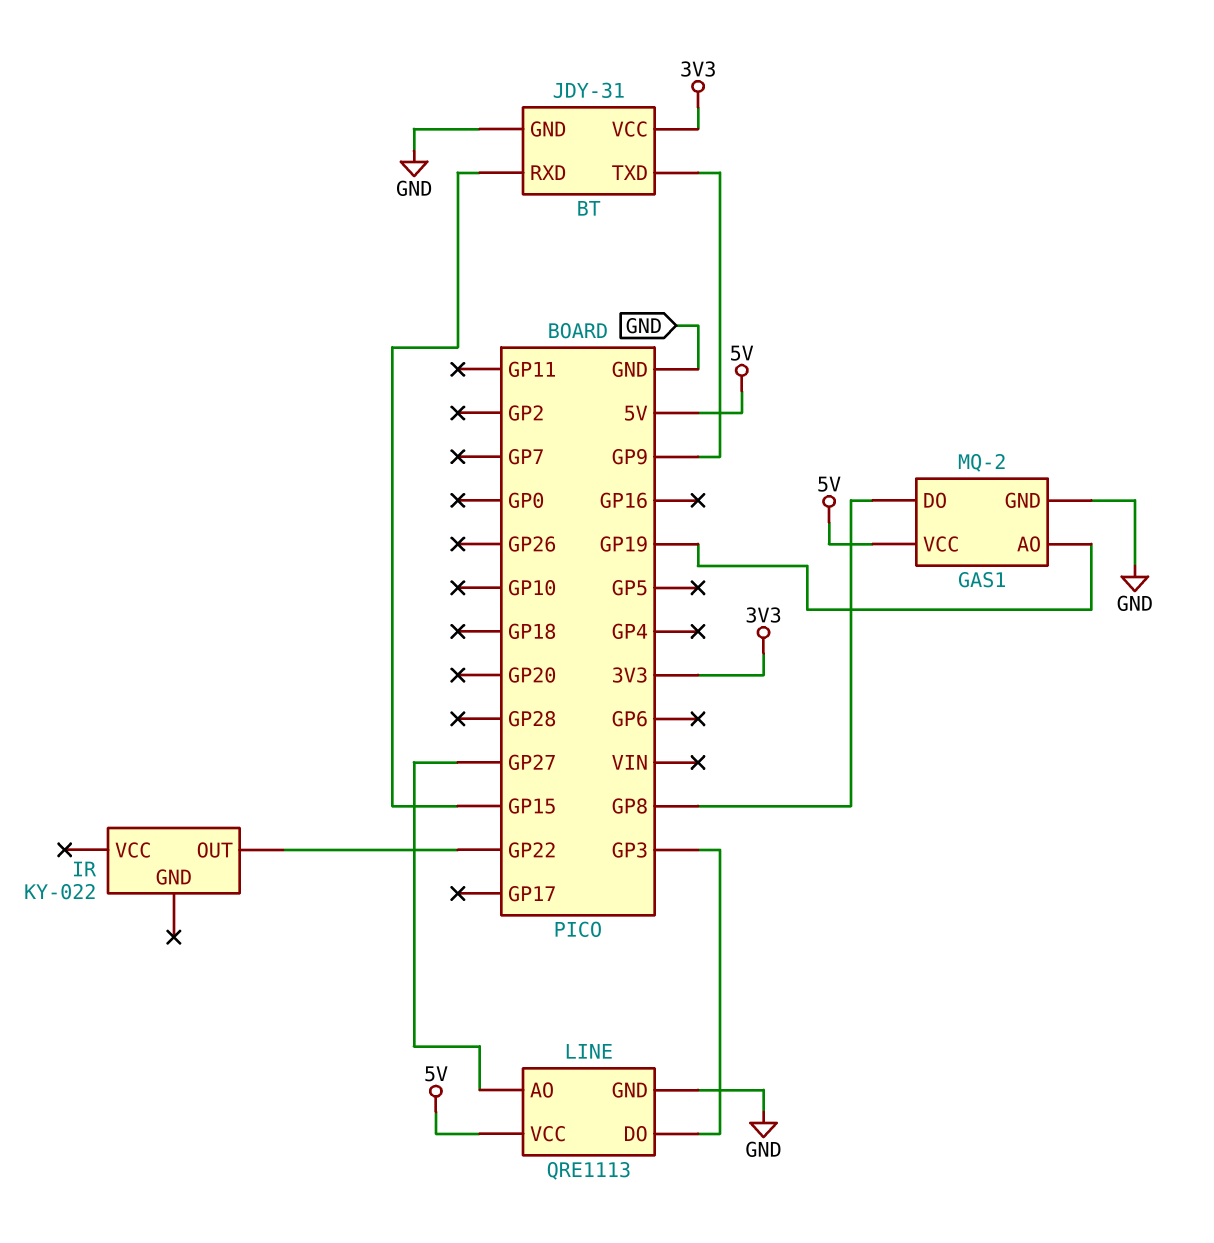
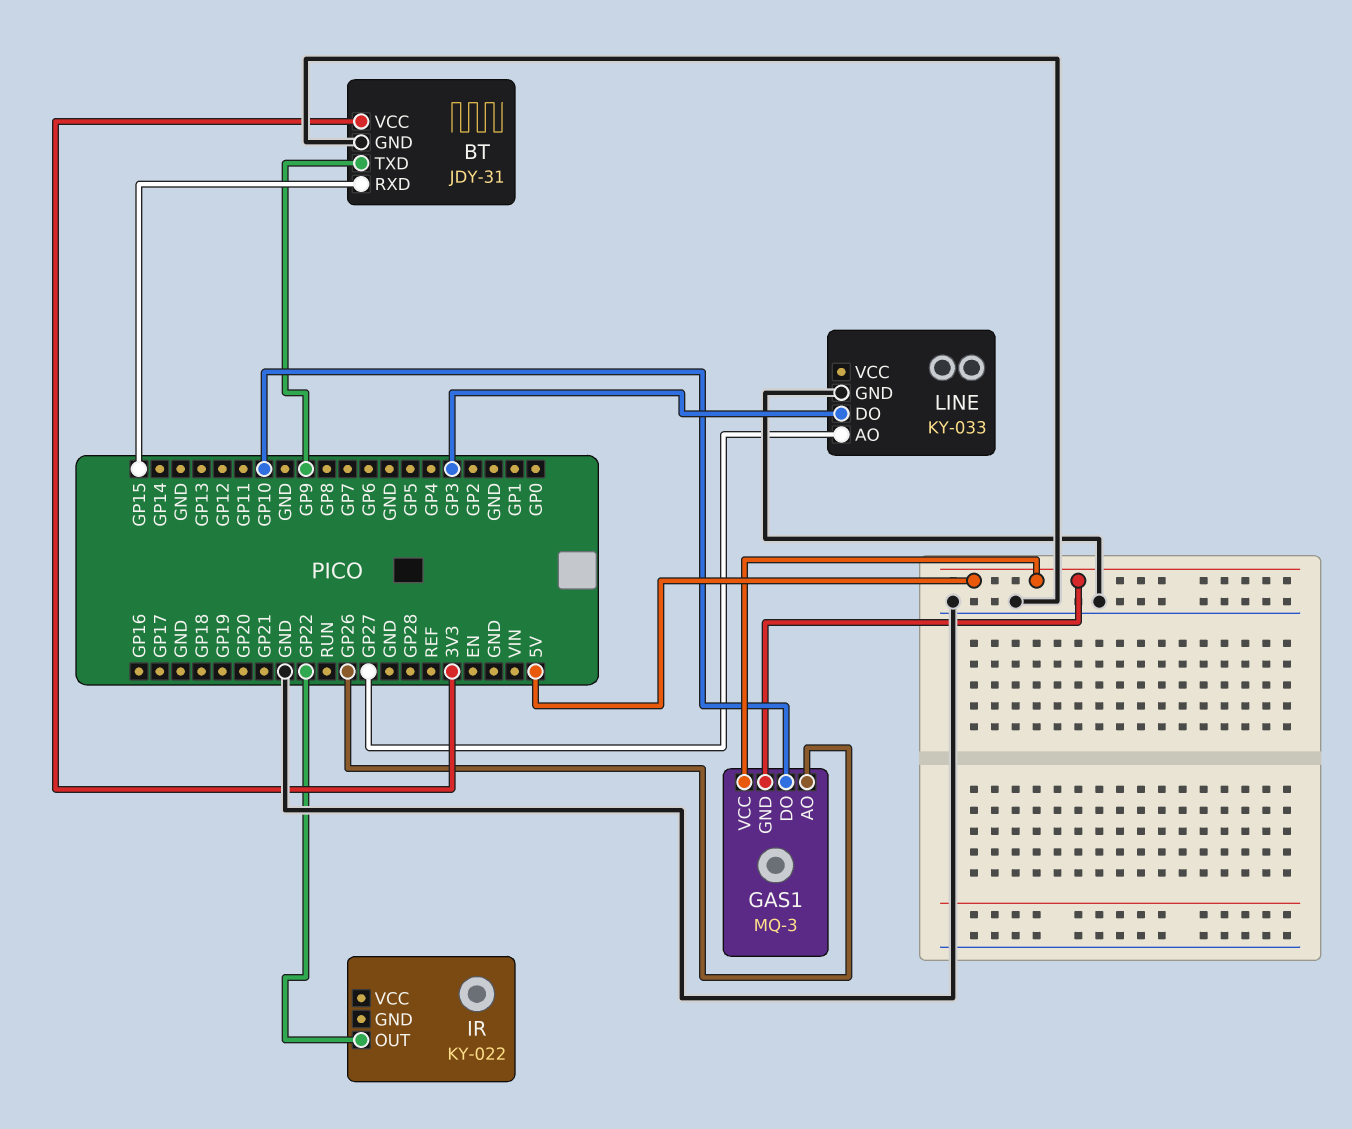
GAS1: MQ-2 -> MQ-3
GAS1 pin AO: GP19 -> GP26
GAS1 pin DO: GP8 -> GP10
GAS1 pin GND: GND -> 5V
LINE: QRE1113 -> KY-033
LINE pin VCC: 5V -> none

